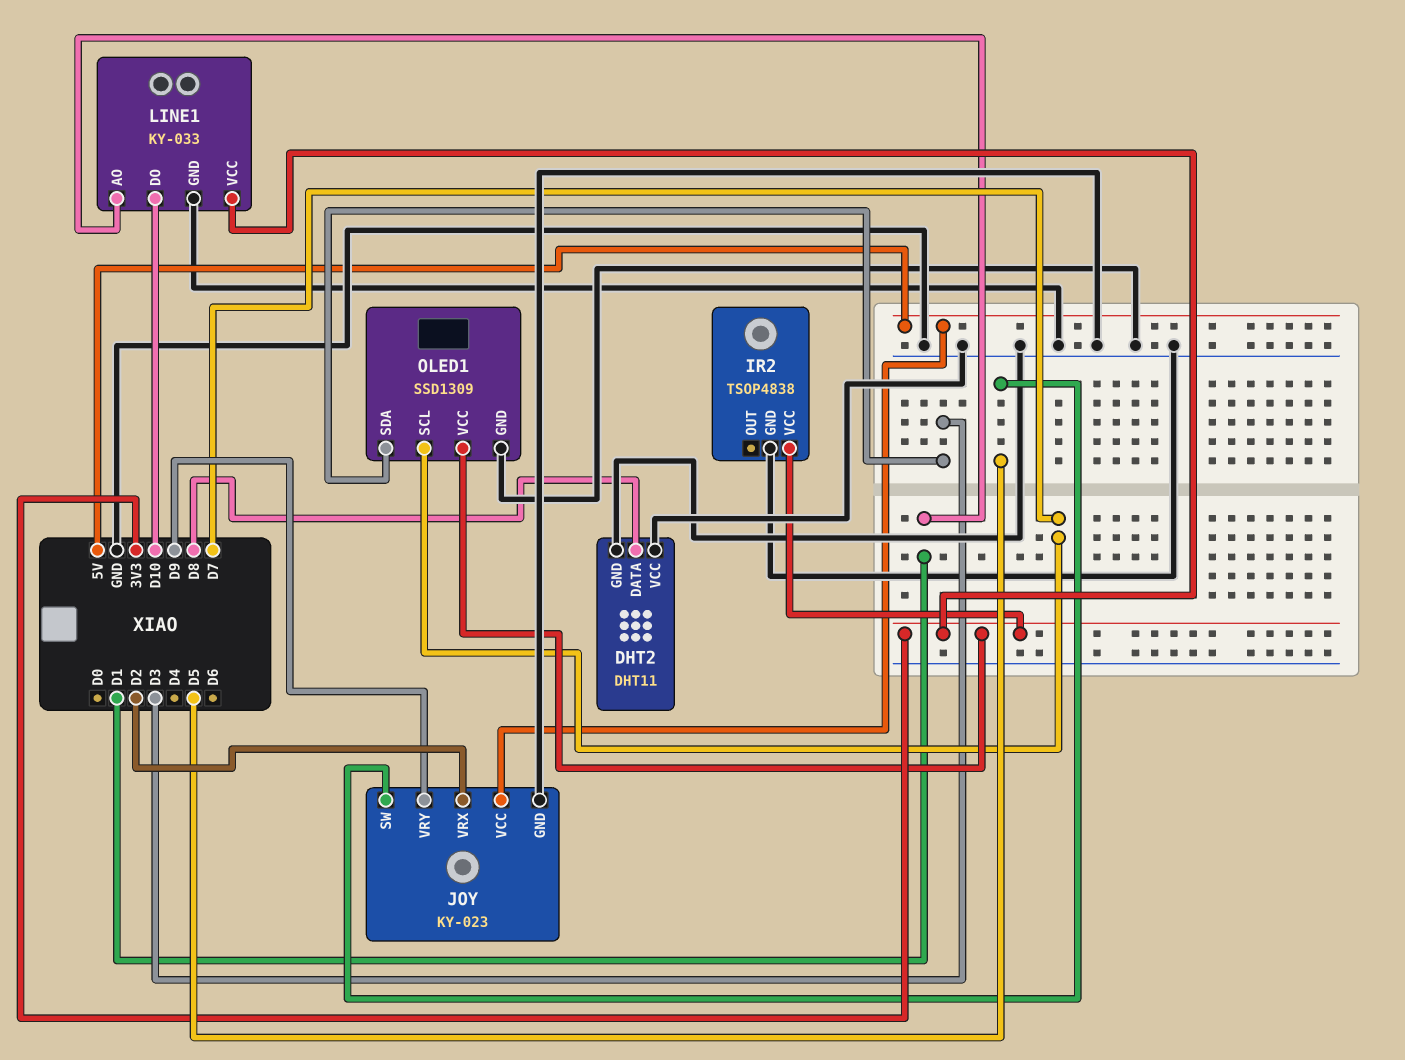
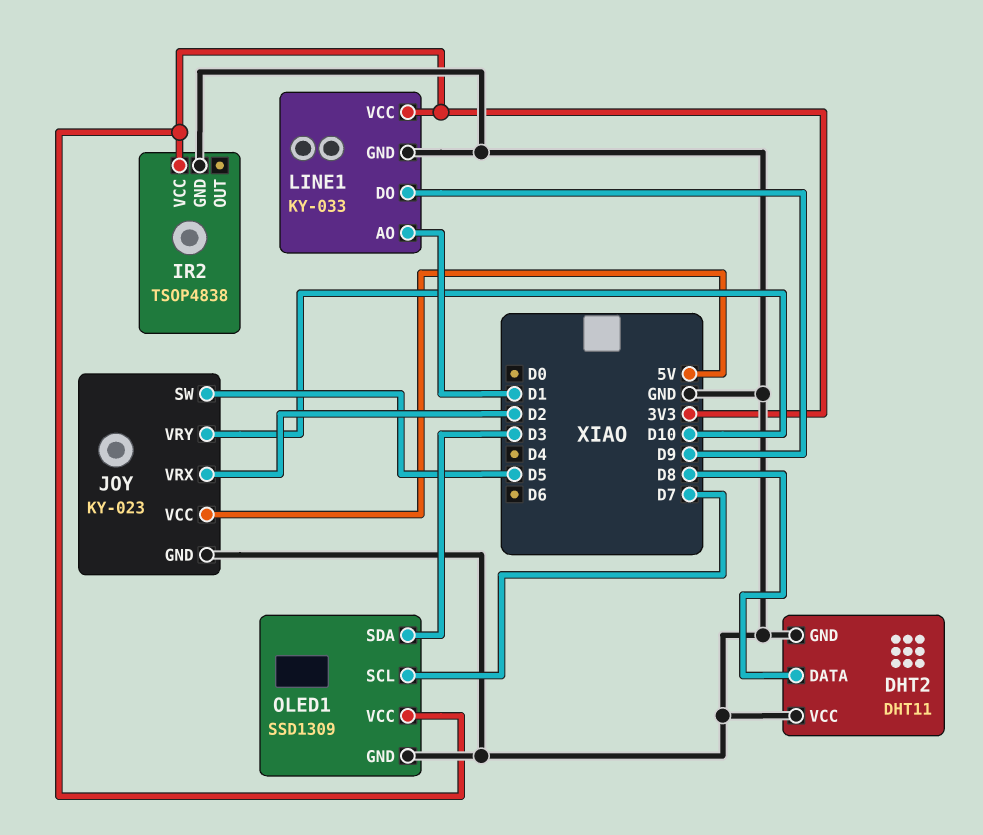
JOY pin VRY: D9 -> D10
LINE1 pin DO: D10 -> D9

